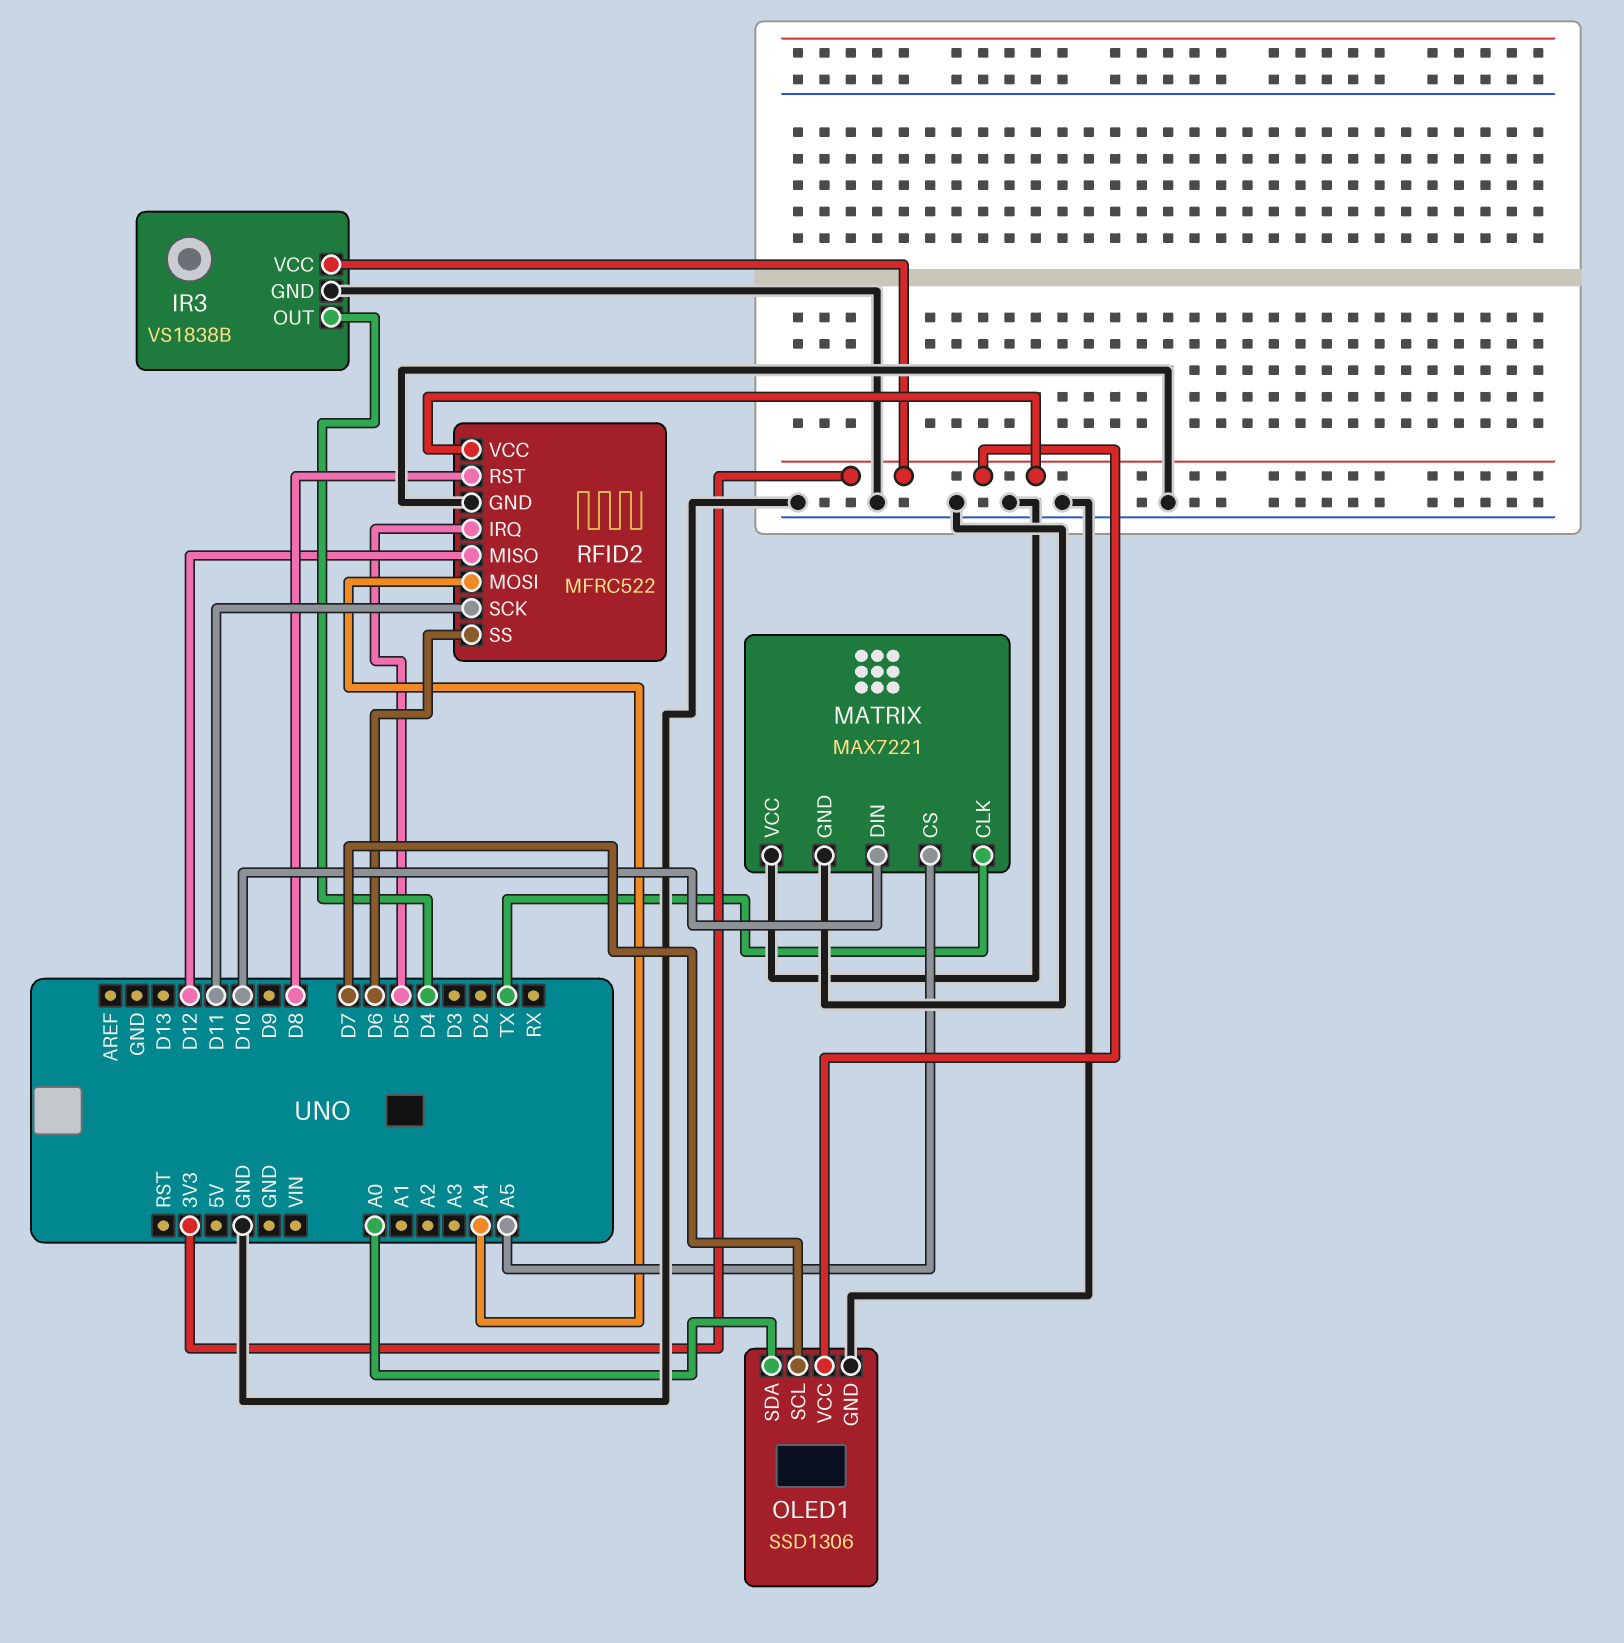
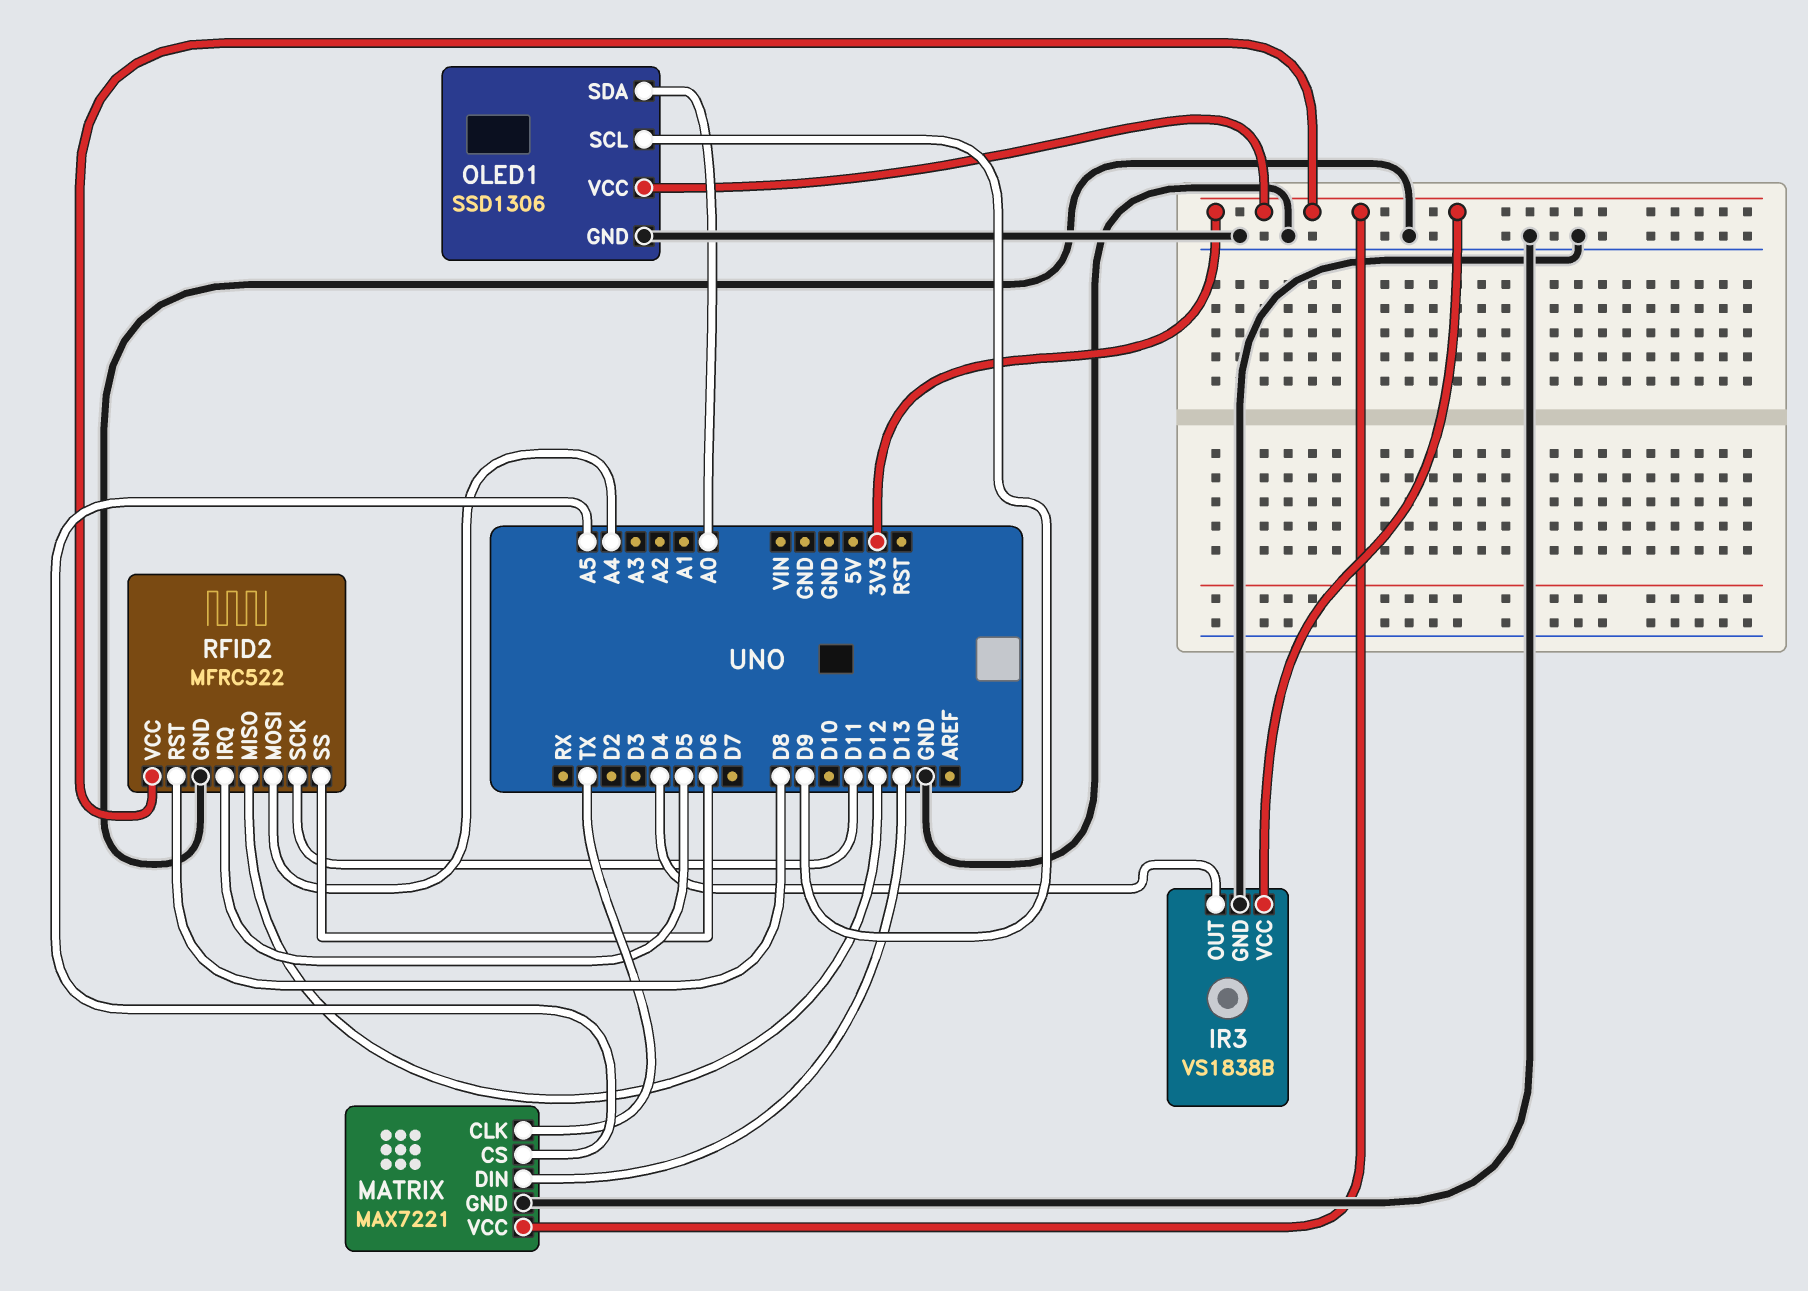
MATRIX pin DIN: D10 -> D13
MATRIX pin VCC: GND -> 3V3
OLED1 pin SCL: D7 -> D9

